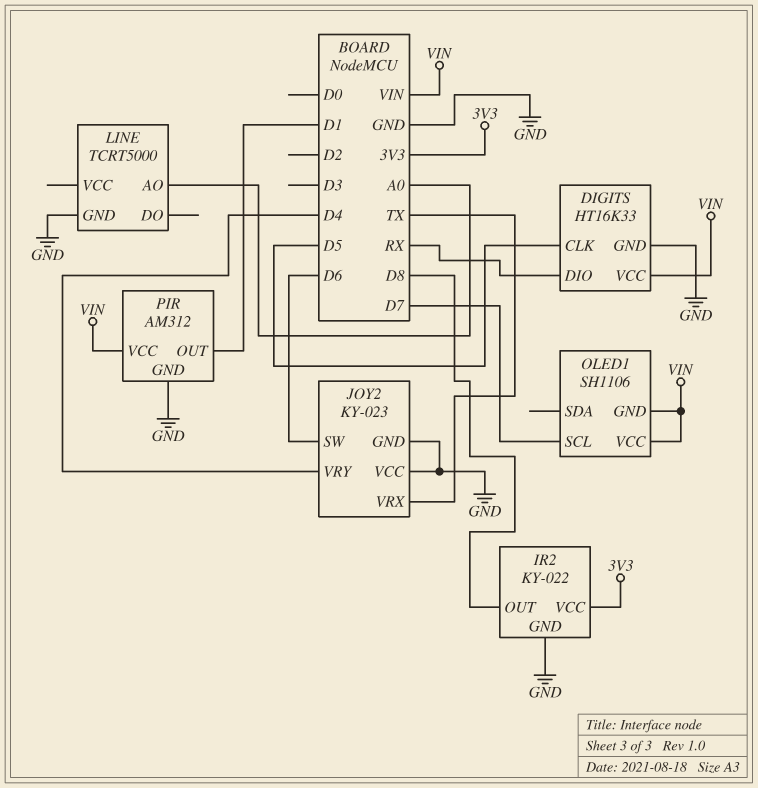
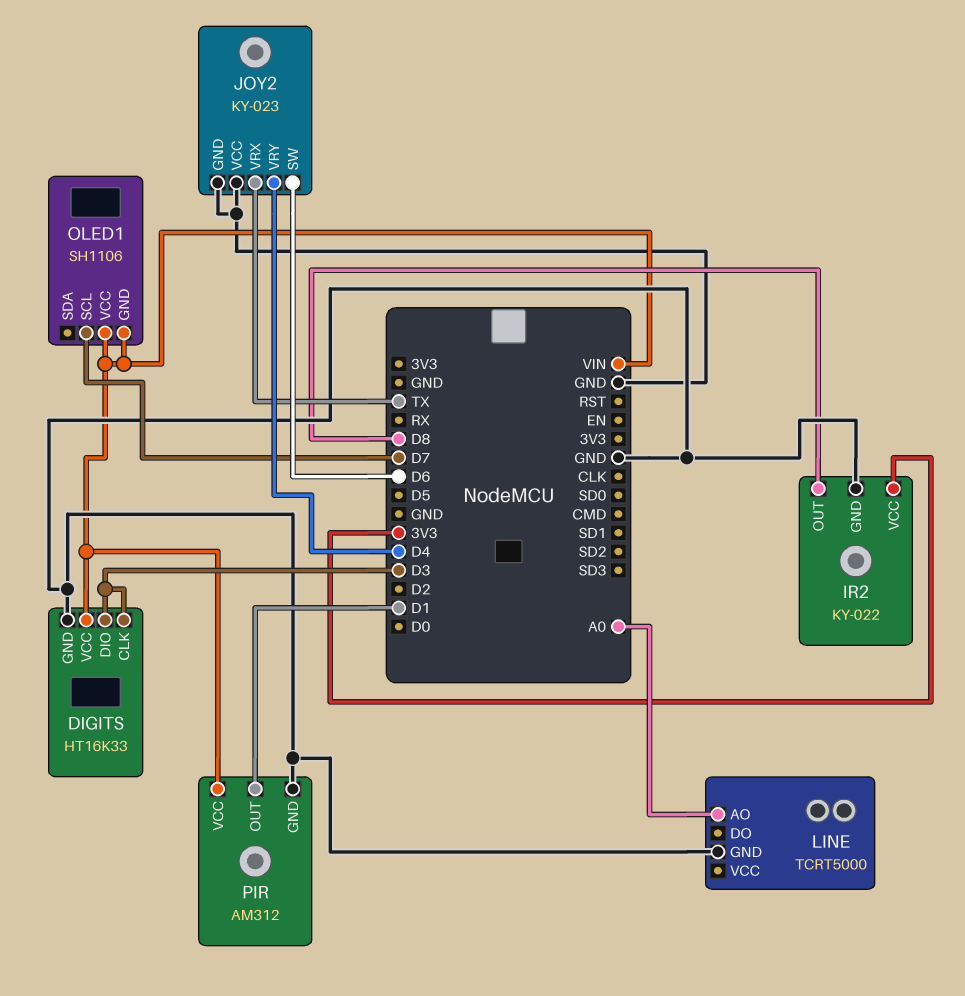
DIGITS pin CLK: D5 -> D3
DIGITS pin DIO: RX -> D3

